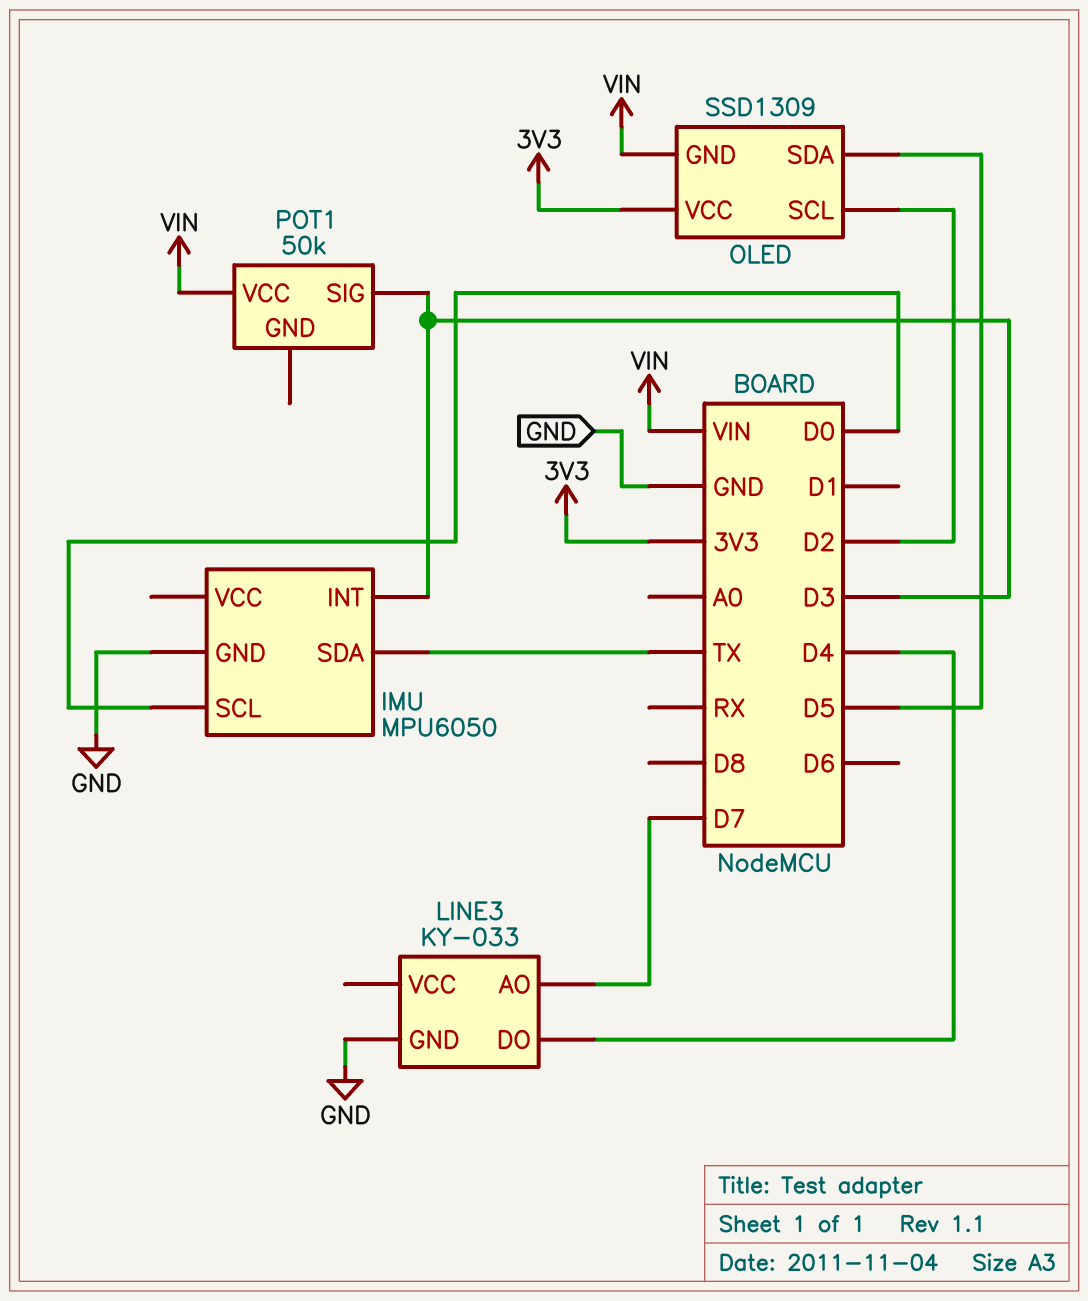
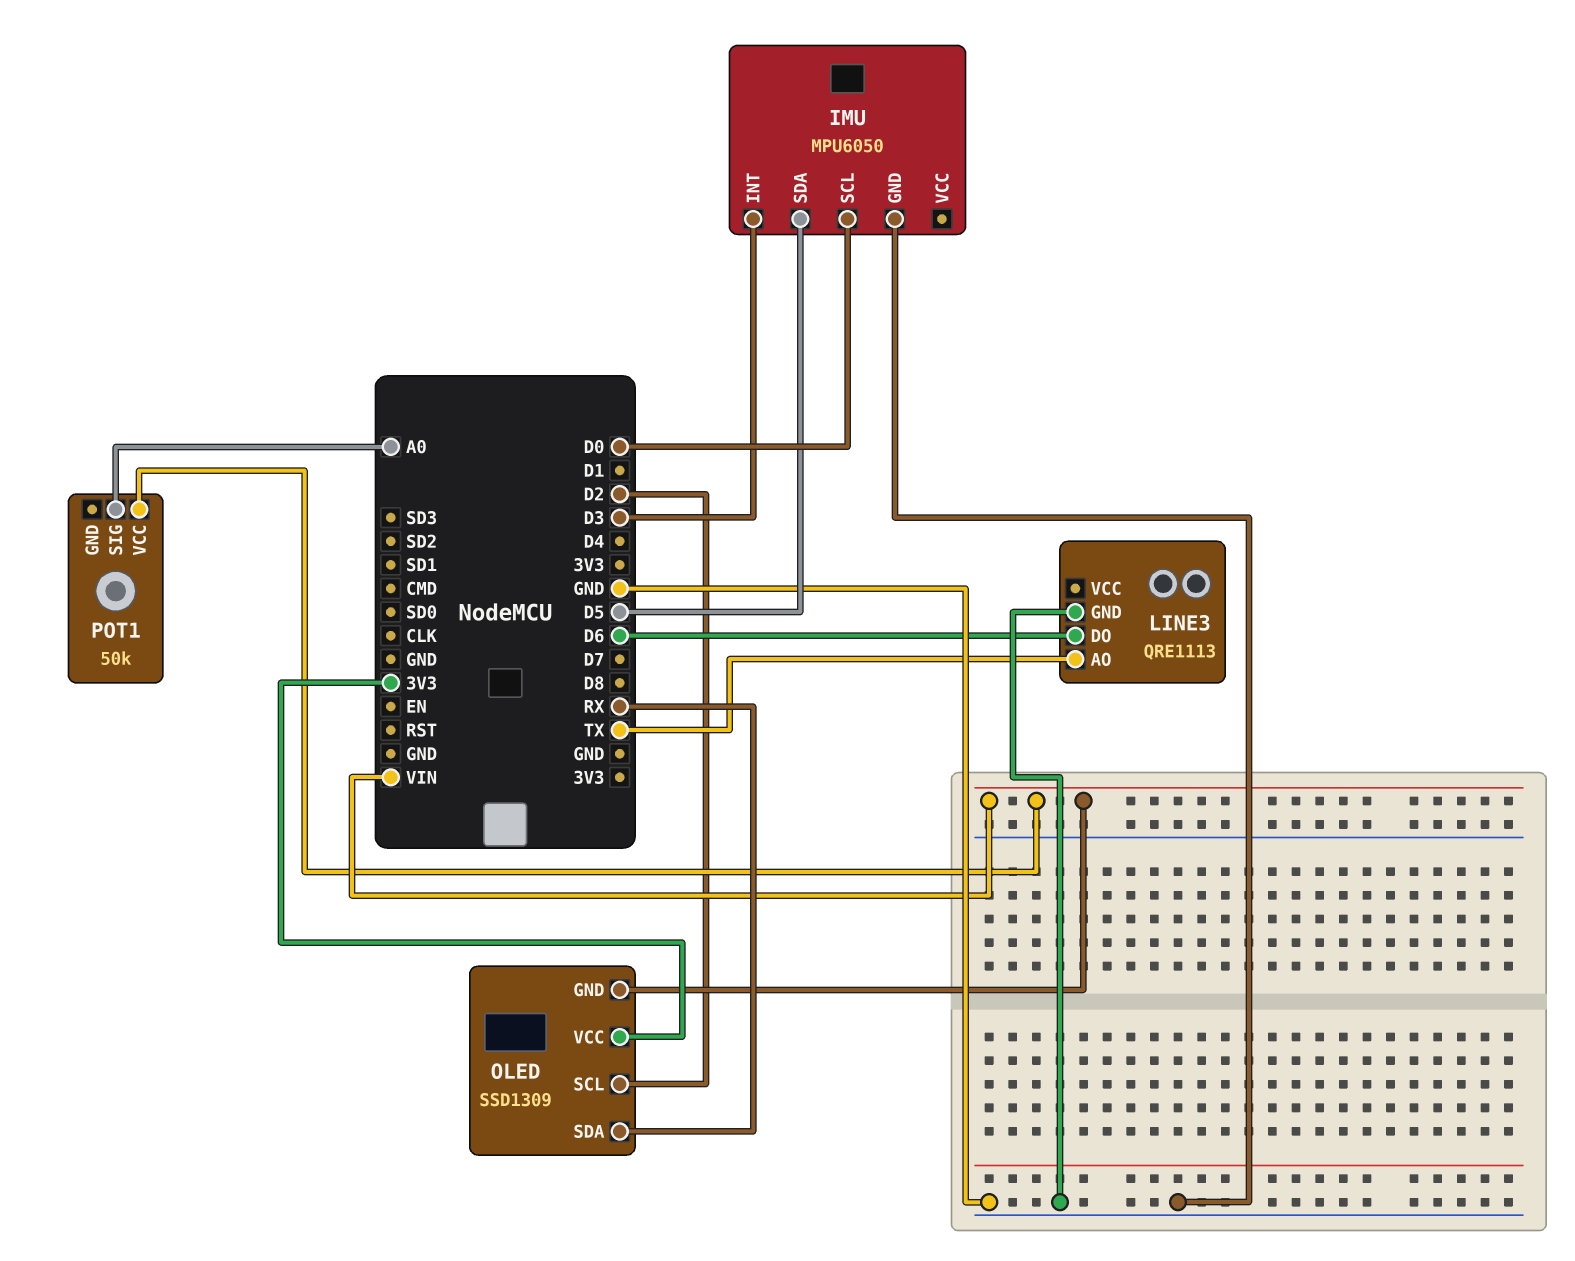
IMU pin SDA: TX -> D5
LINE3: KY-033 -> QRE1113
LINE3 pin AO: D7 -> TX
LINE3 pin DO: D4 -> D6
OLED pin SDA: D5 -> RX
POT1 pin SIG: D3 -> A0

